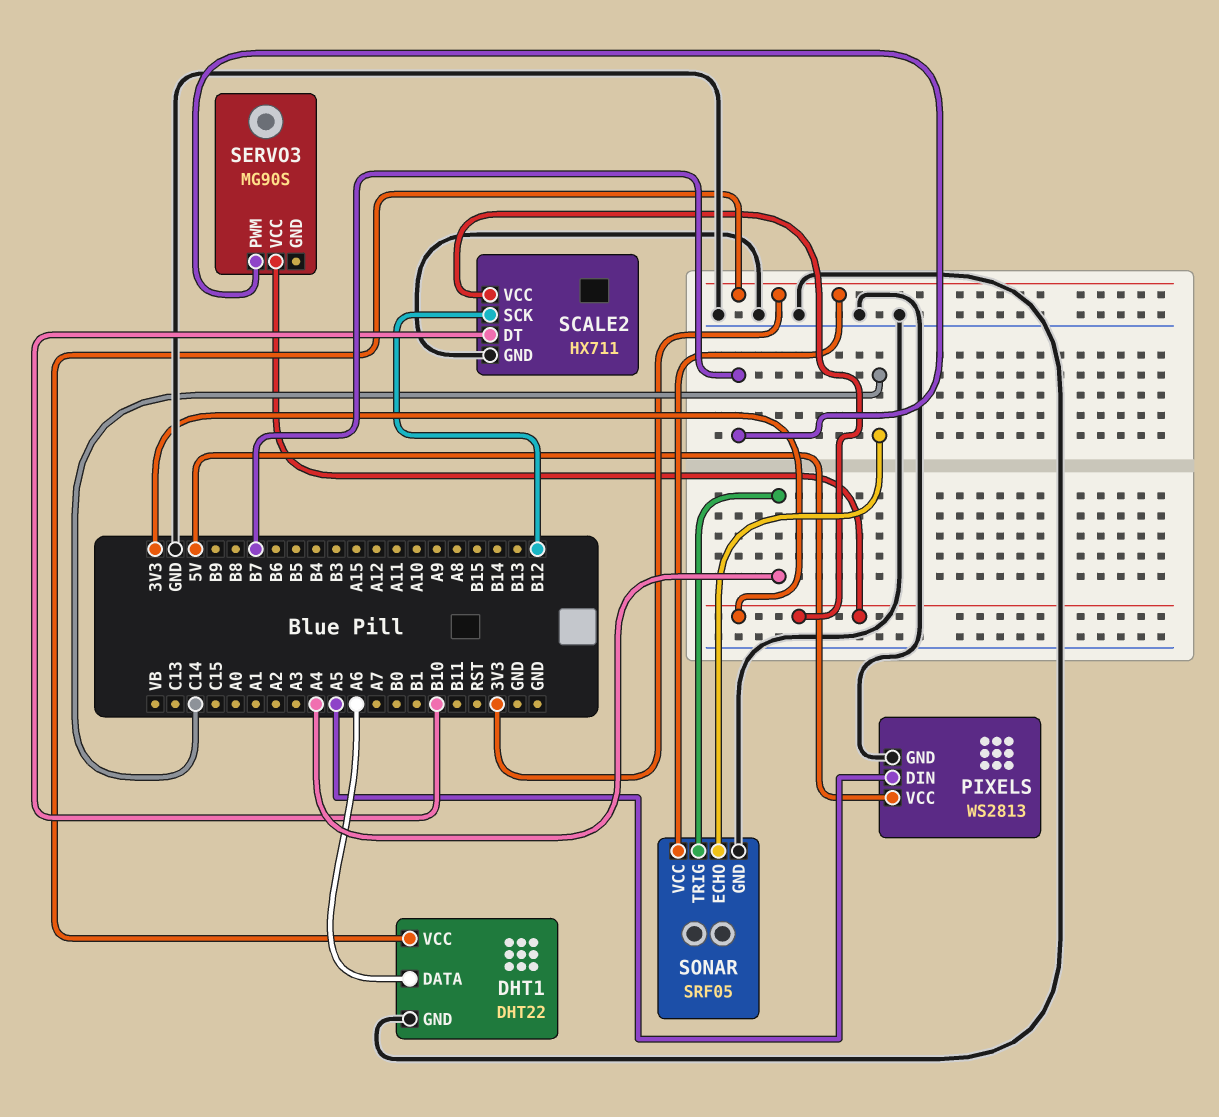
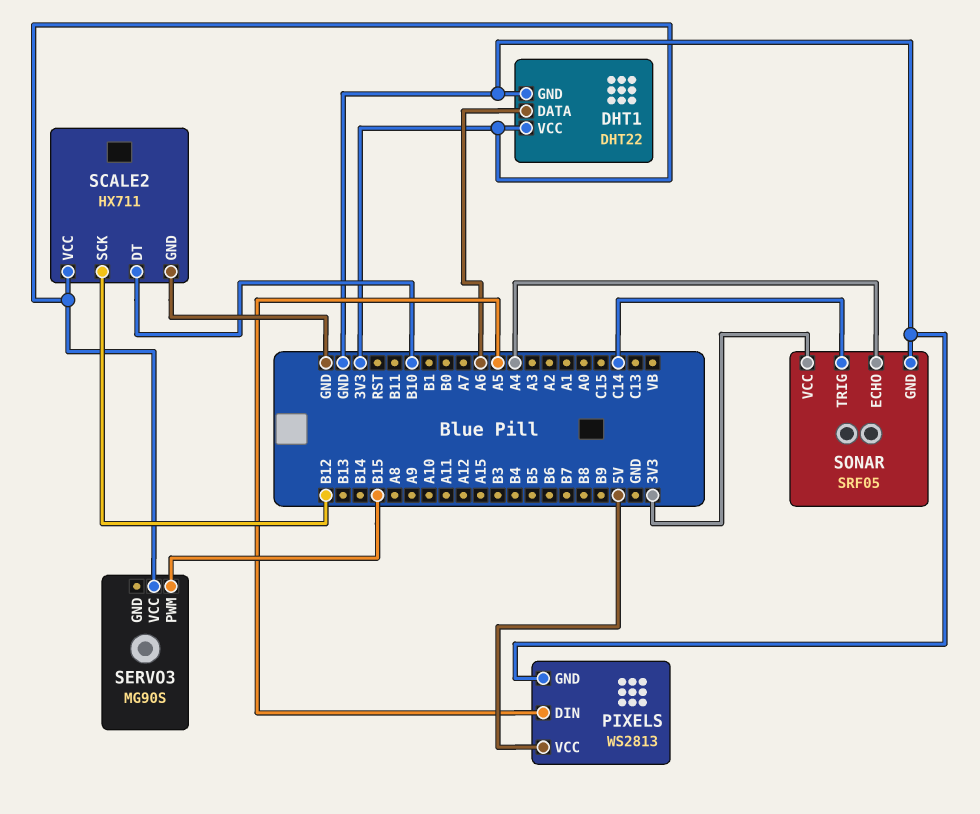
SERVO3 pin PWM: B7 -> B15
SONAR pin ECHO: C14 -> A4
SONAR pin TRIG: A4 -> C14

